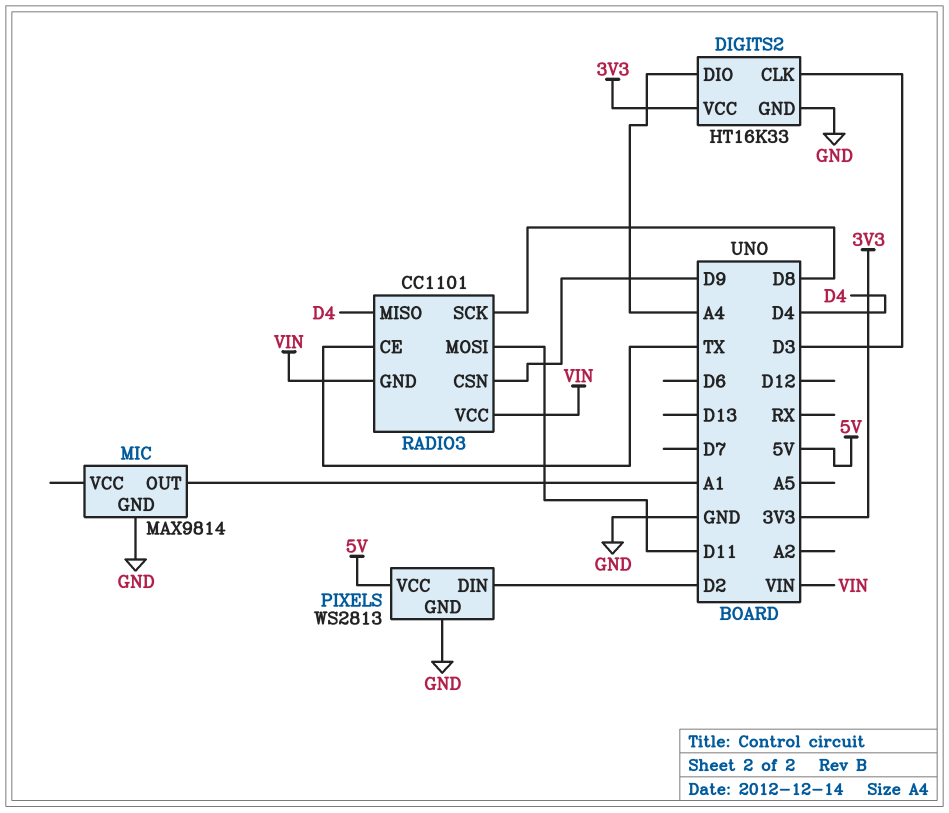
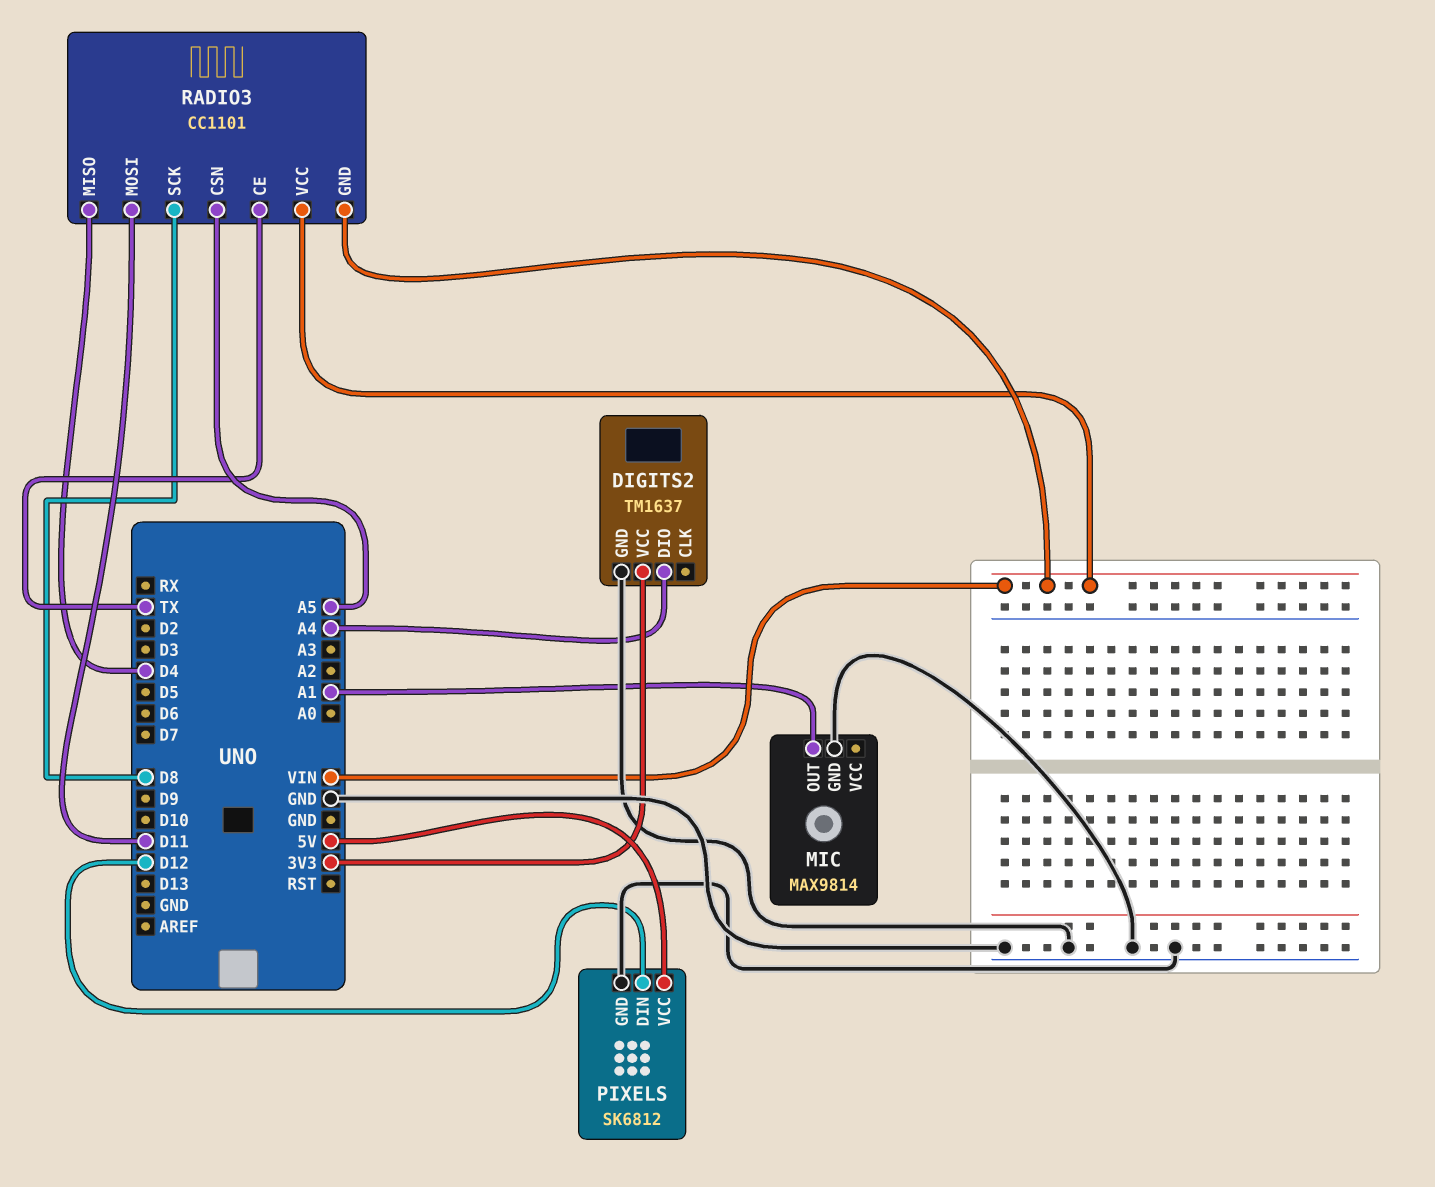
DIGITS2: HT16K33 -> TM1637
DIGITS2 pin CLK: D3 -> none
PIXELS: WS2813 -> SK6812
PIXELS pin DIN: D2 -> D12
RADIO3 pin CSN: D9 -> A5

